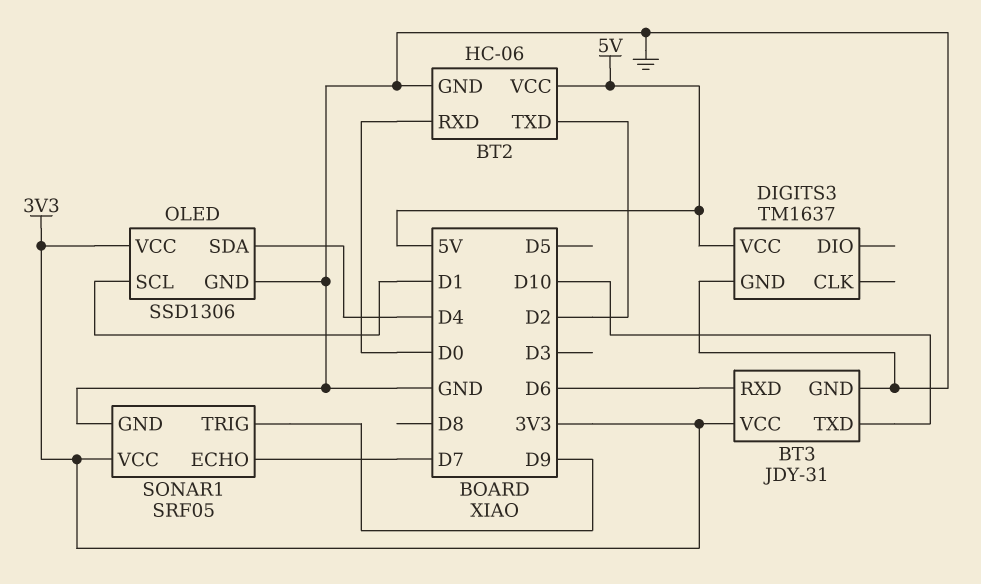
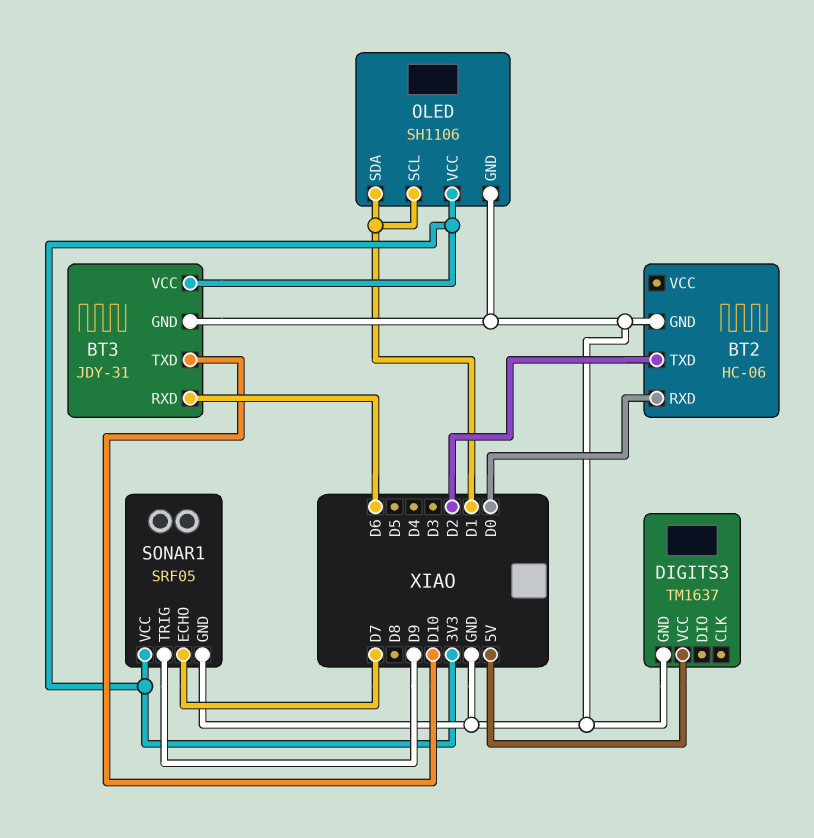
BT2 pin VCC: 5V -> none
OLED: SSD1306 -> SH1106
OLED pin SDA: D4 -> D1

